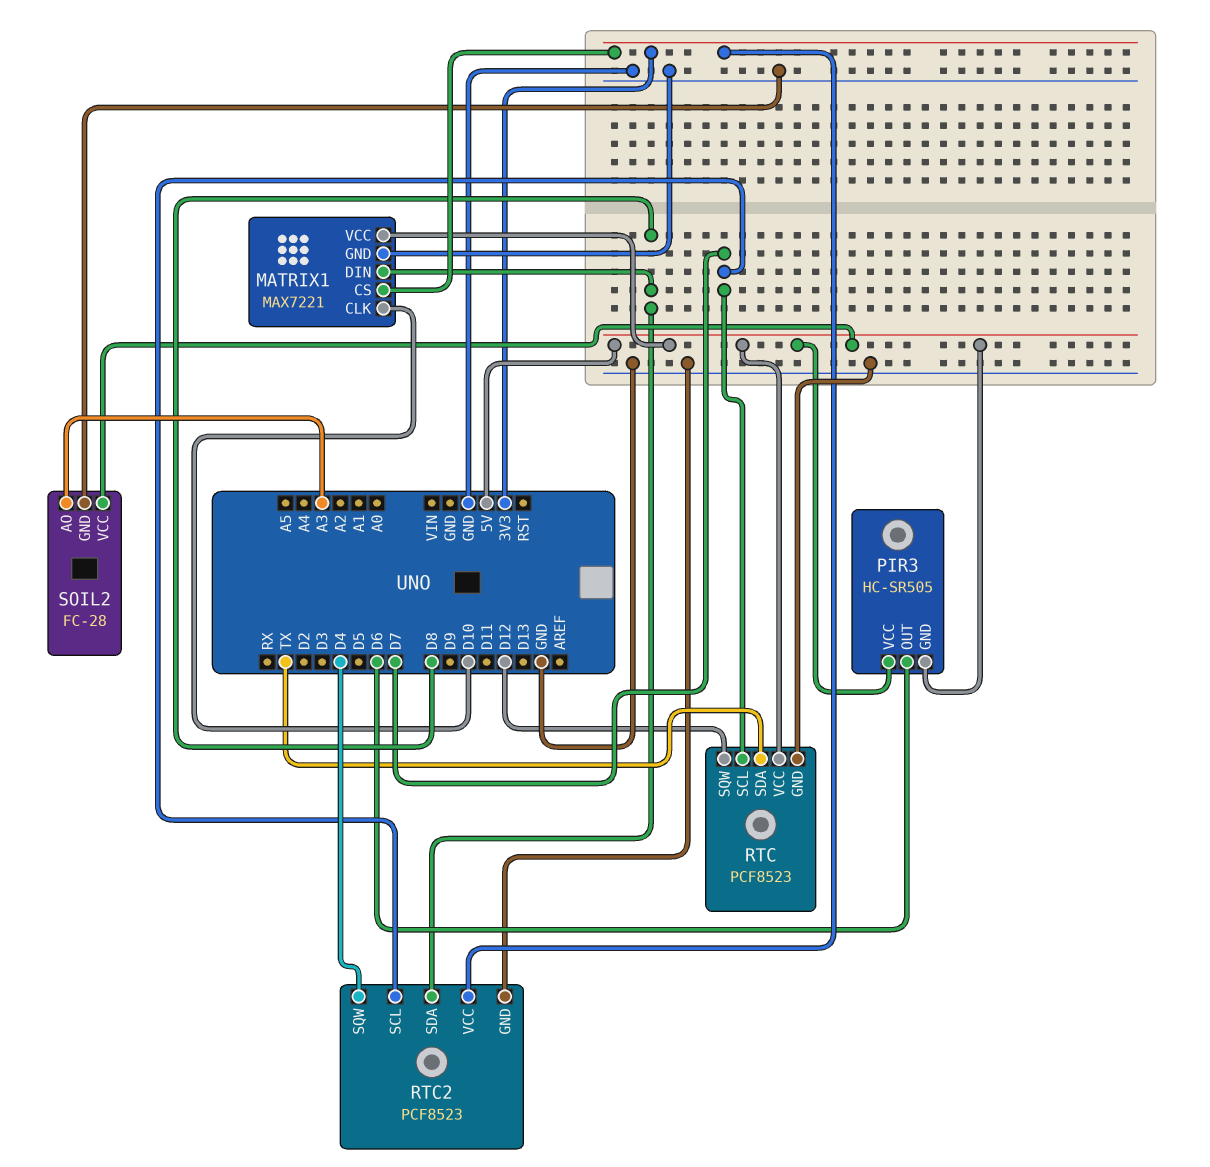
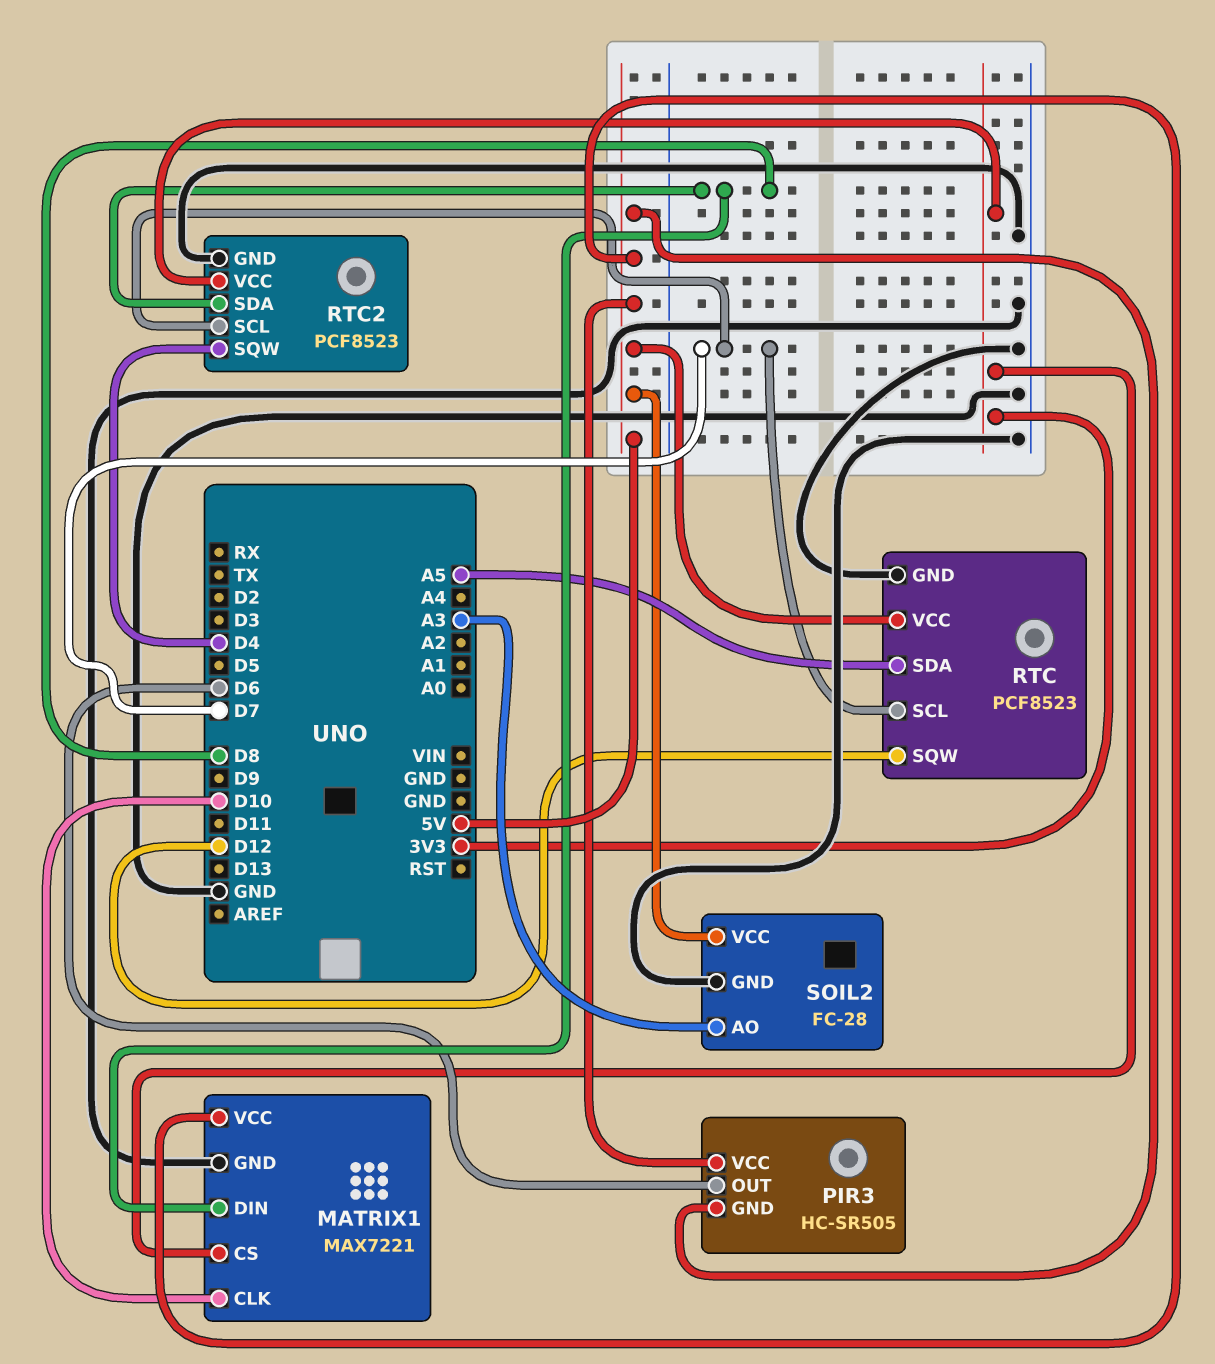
RTC pin SDA: TX -> A5

